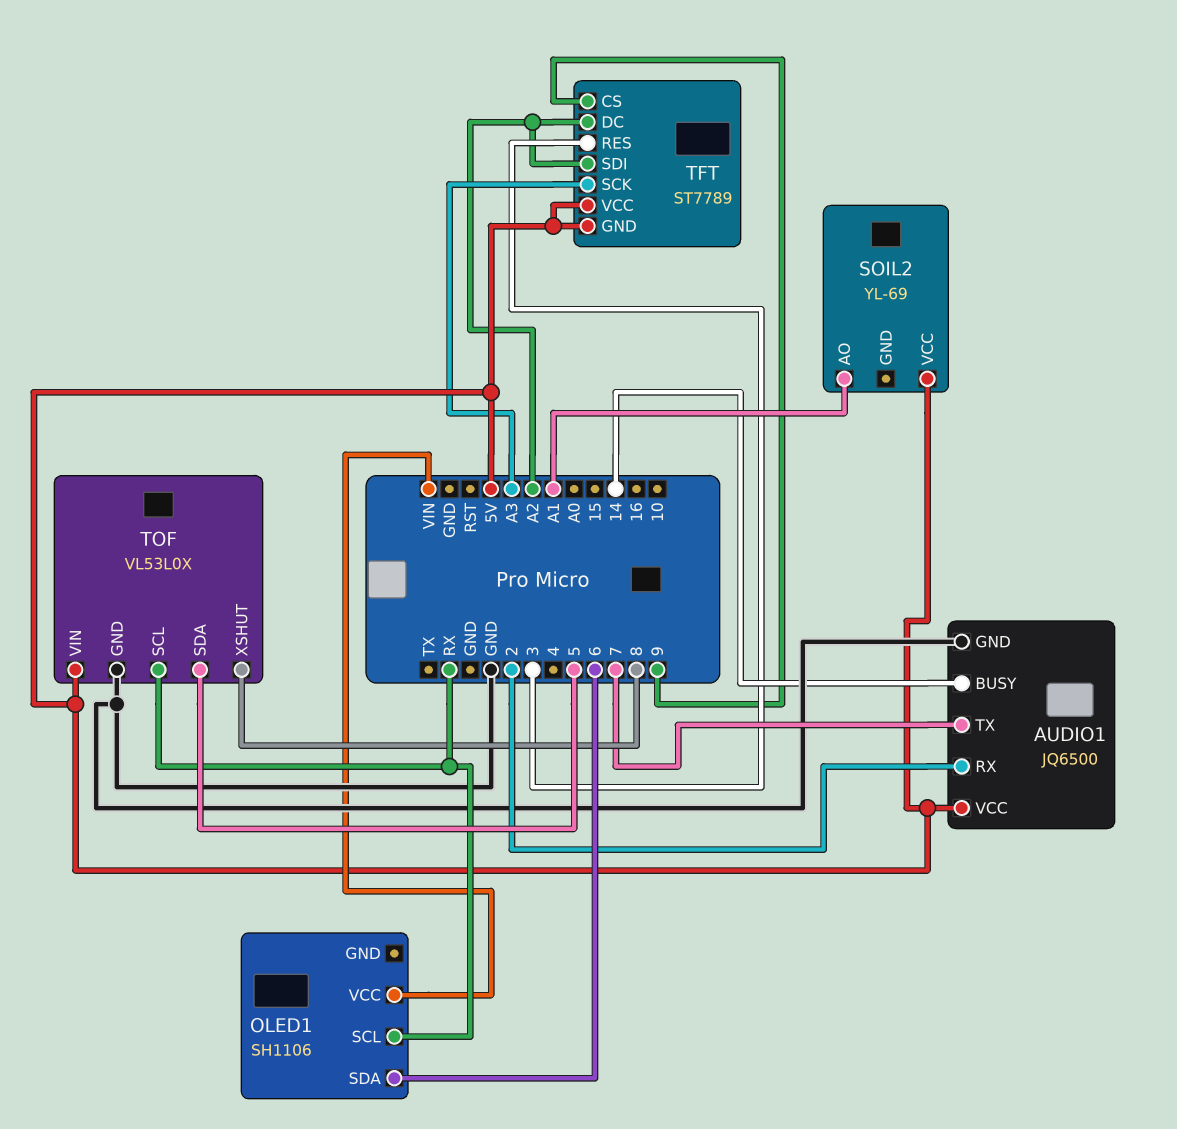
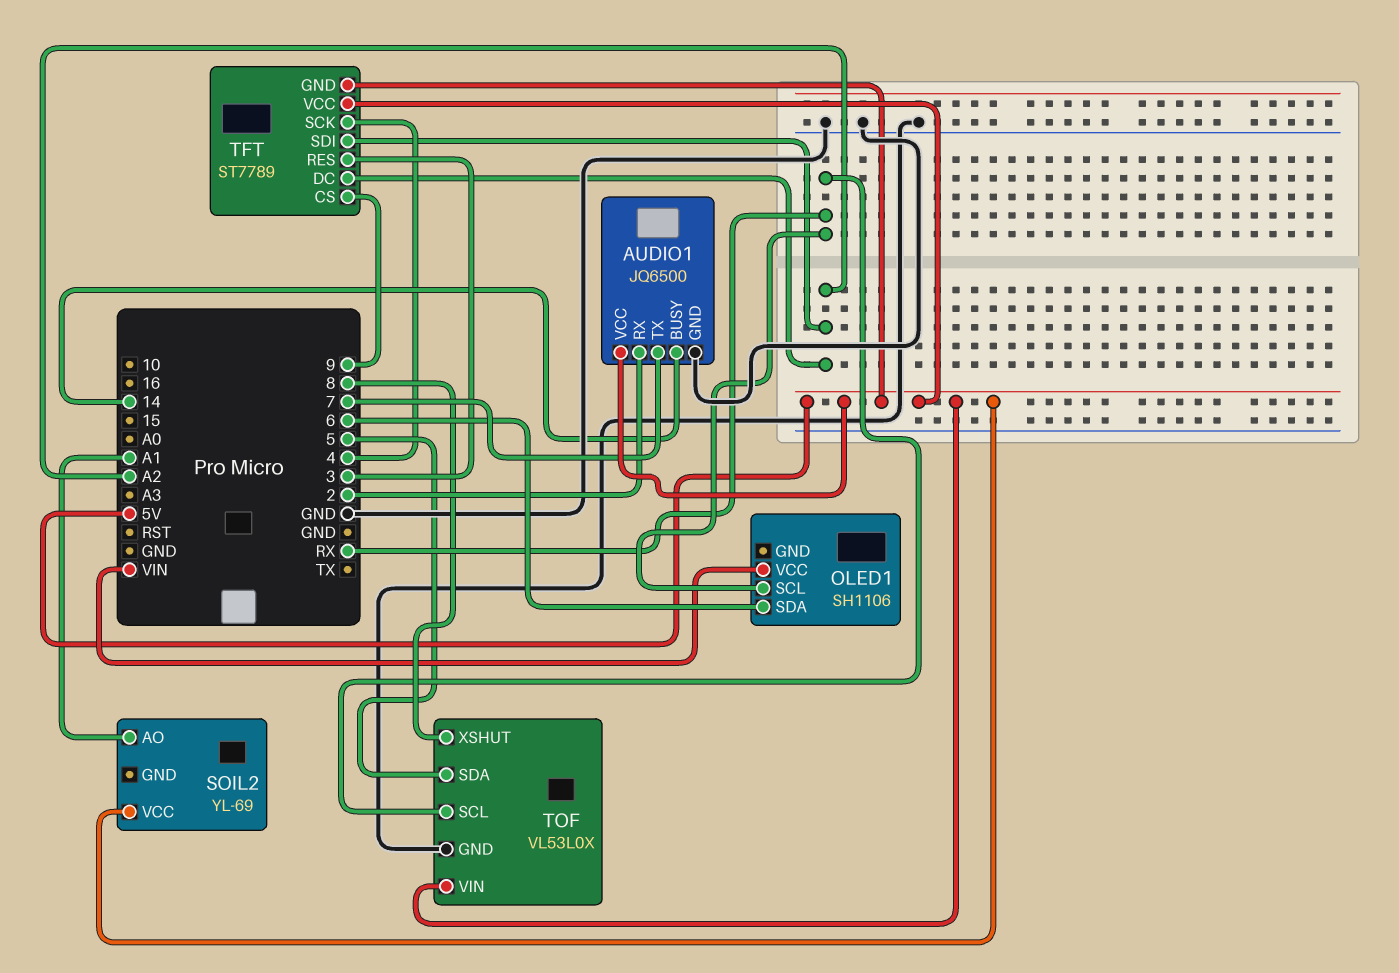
TFT pin SCK: A3 -> 4

